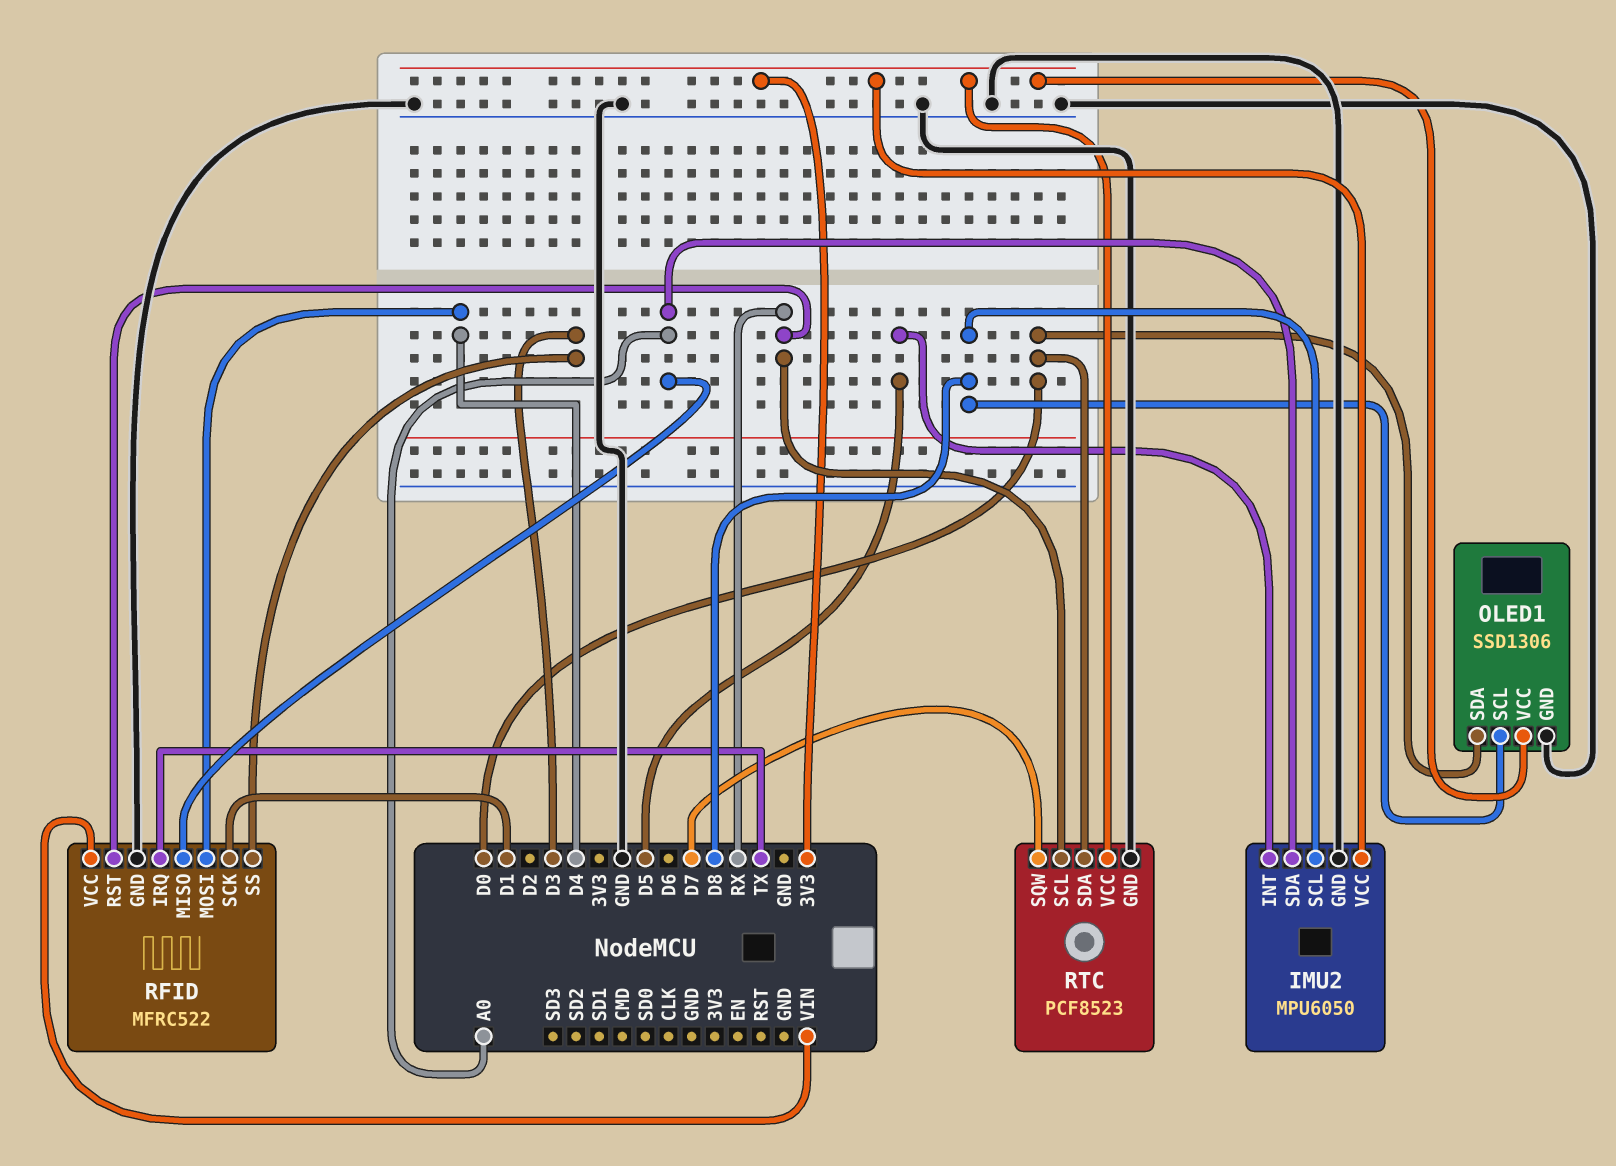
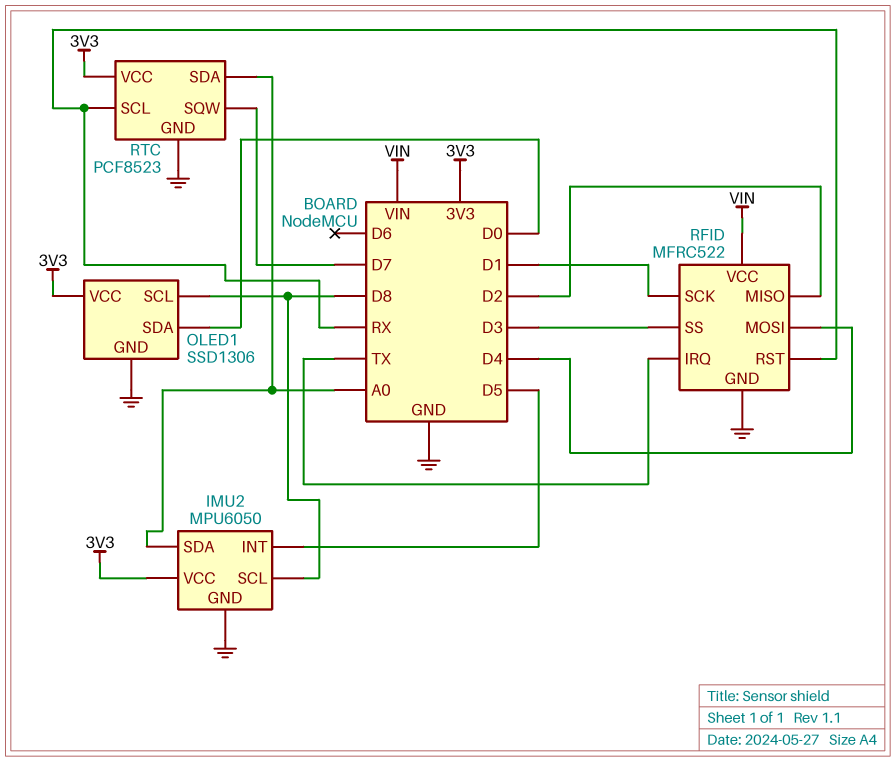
RFID pin MISO: A0 -> D2
RTC pin SDA: D0 -> A0

